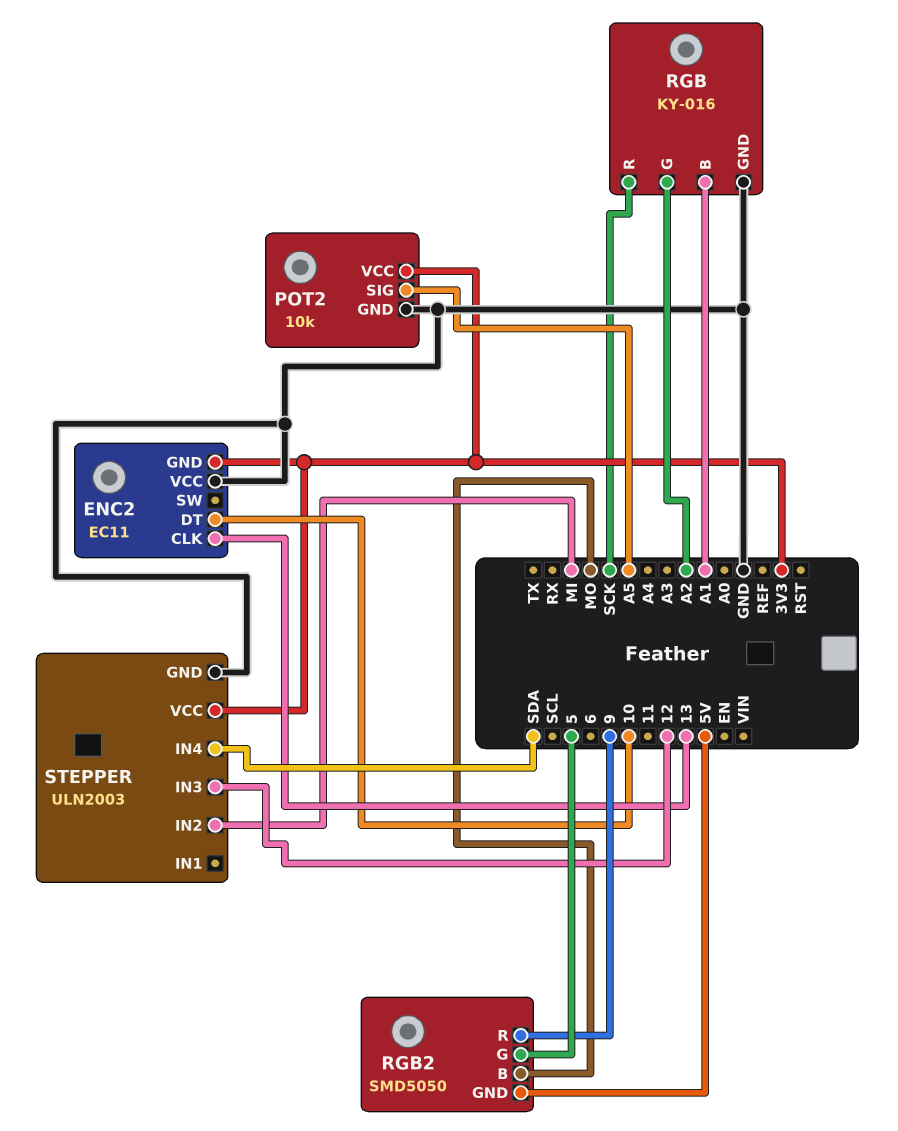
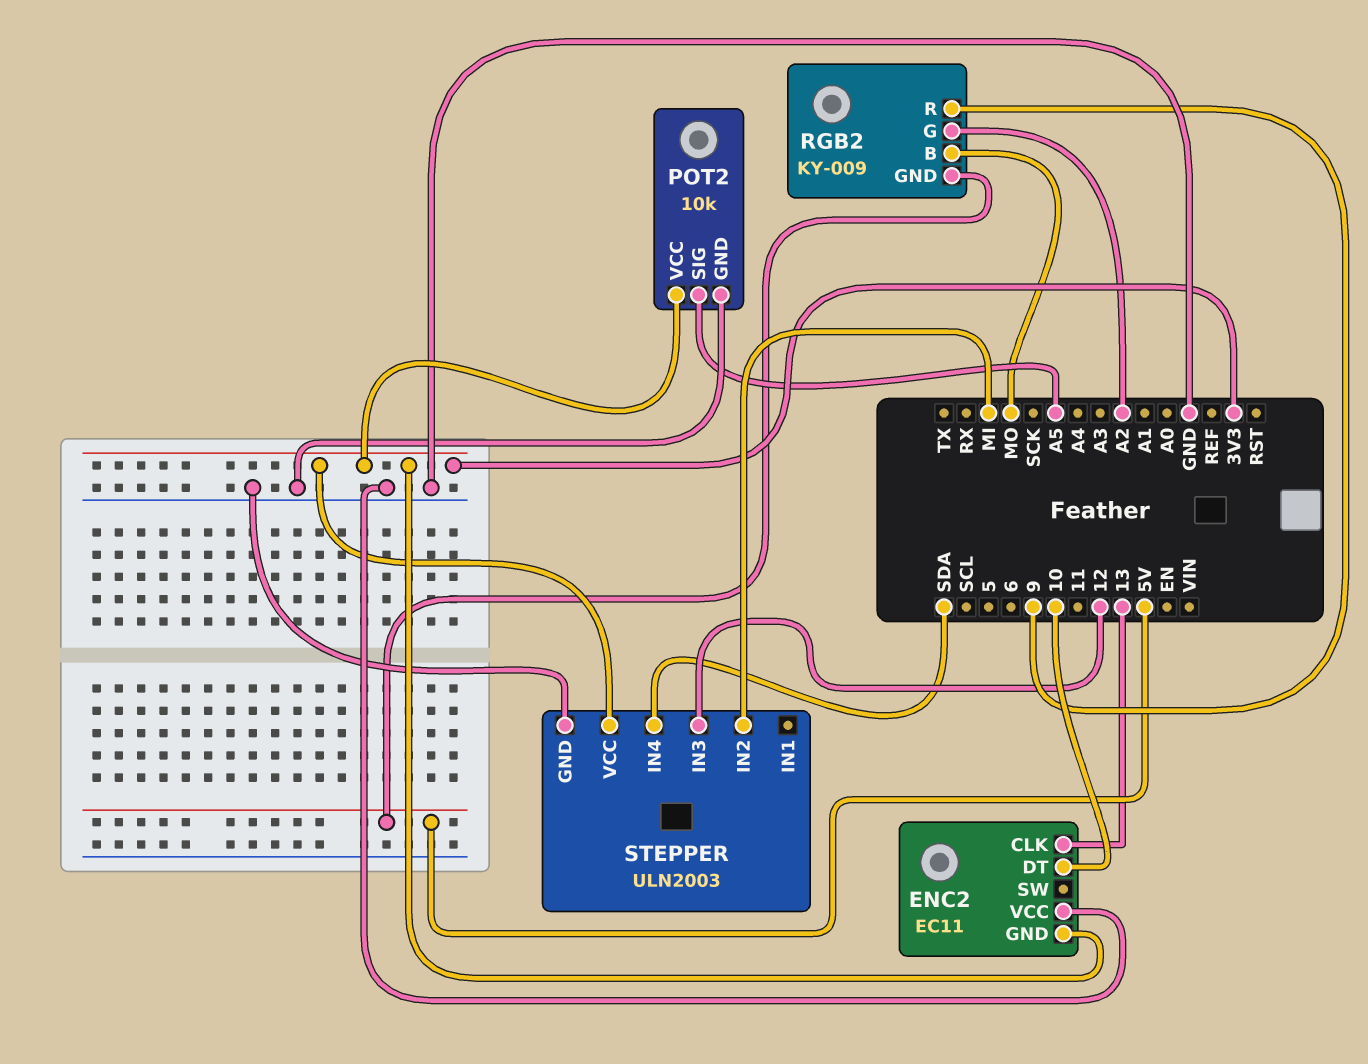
RGB: KY-016 -> none
RGB pin B: A1 -> none
RGB pin G: A2 -> none
RGB pin GND: GND -> none
RGB pin R: SCK -> none
RGB2: SMD5050 -> KY-009
RGB2 pin G: 5 -> A2

